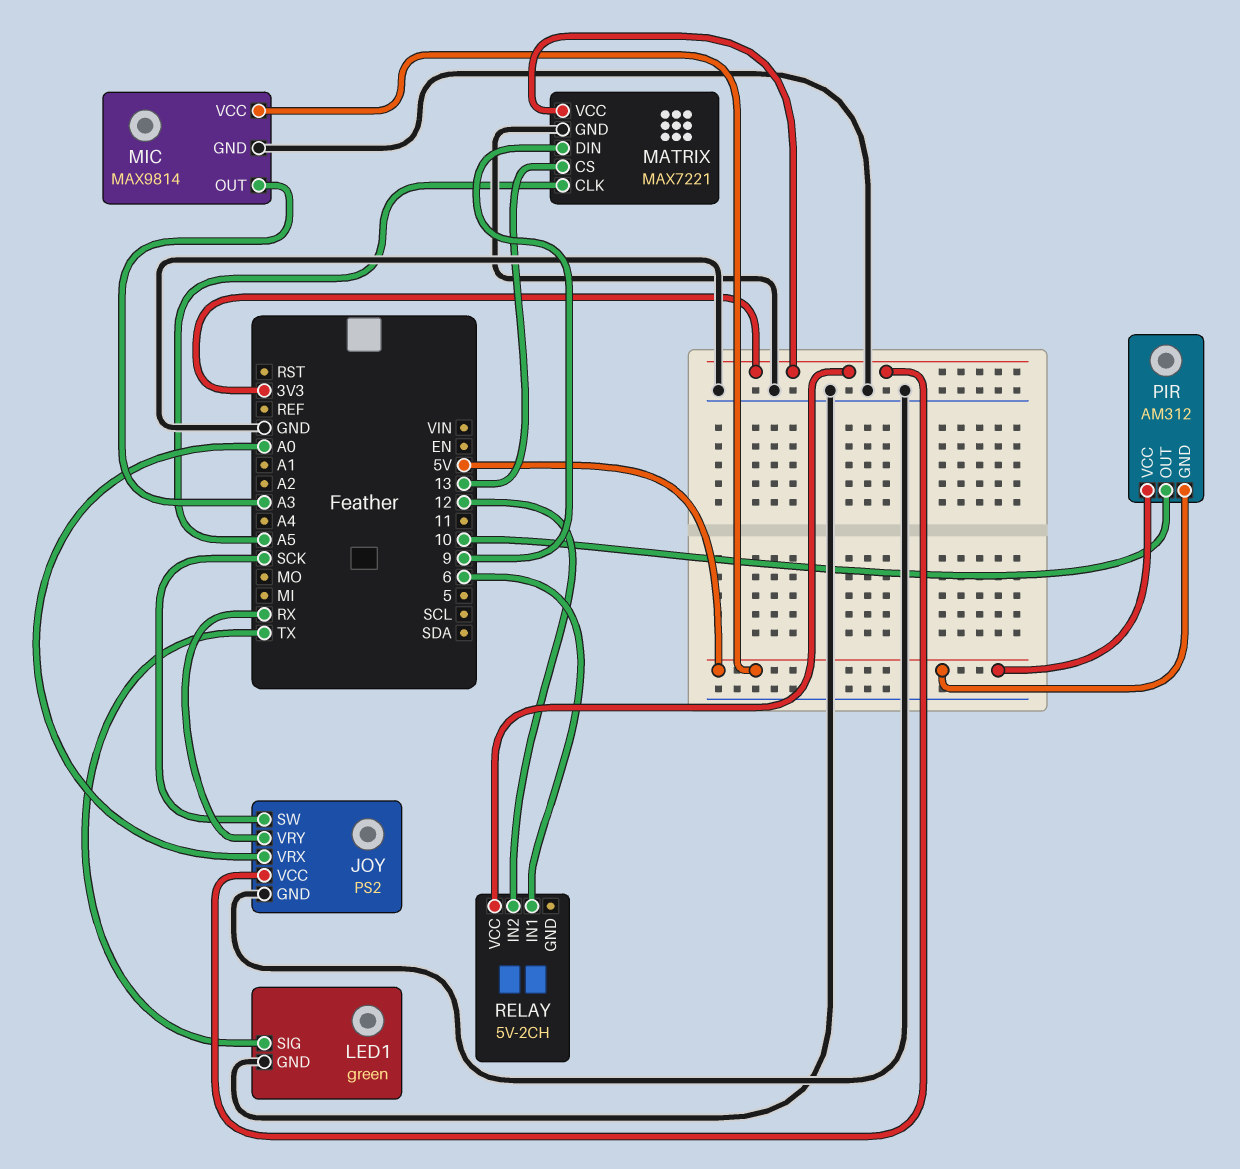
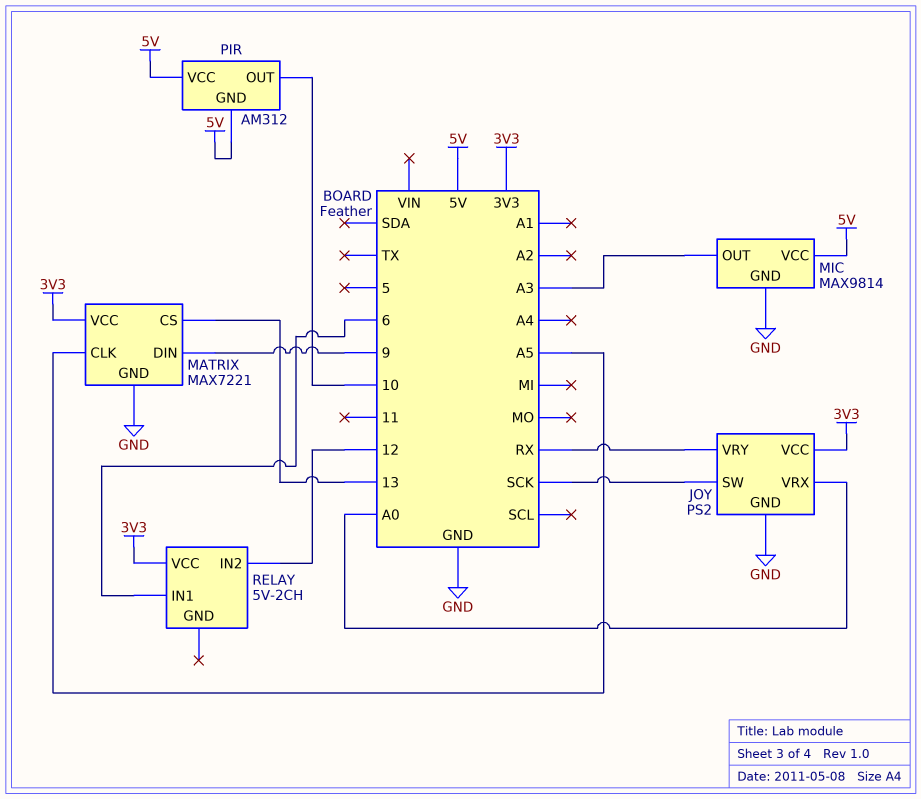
LED1: green -> none
LED1 pin GND: GND -> none
LED1 pin SIG: TX -> none

